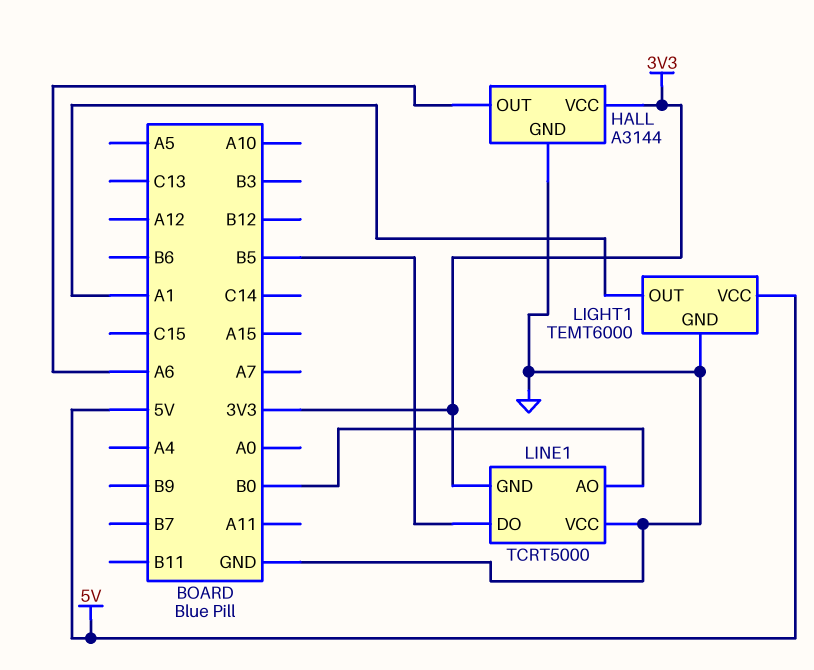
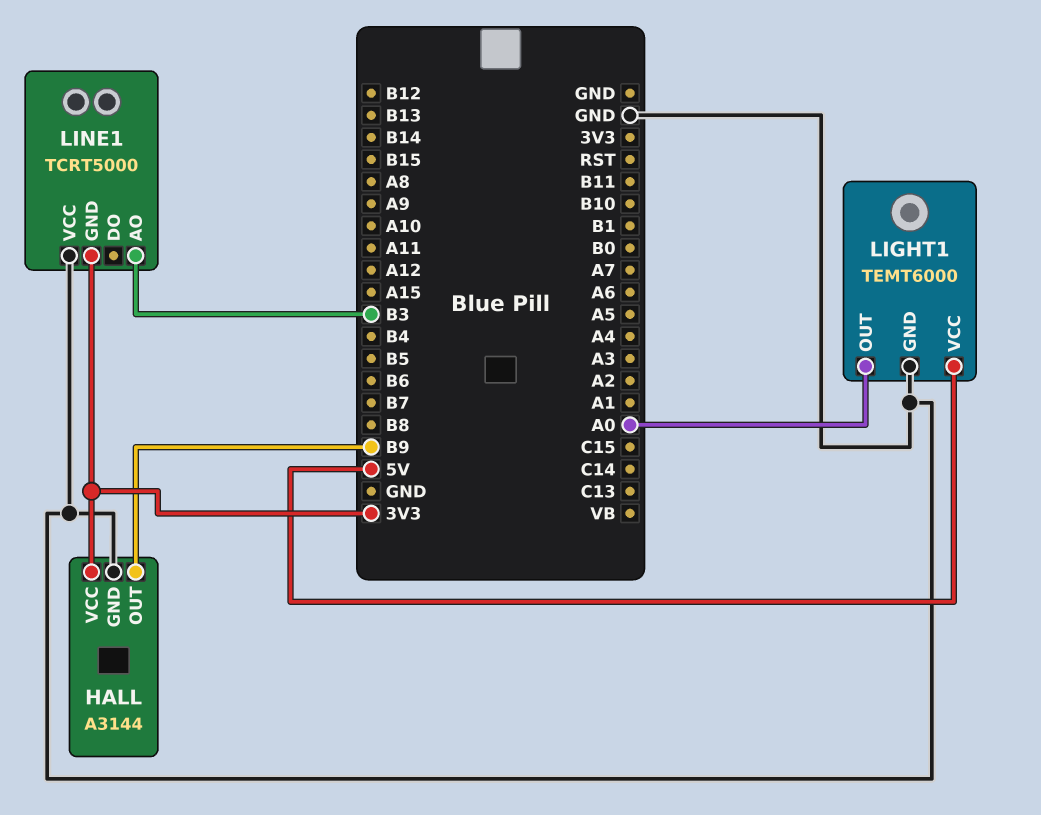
HALL pin OUT: A6 -> B9
LIGHT1 pin OUT: A1 -> A0
LINE1 pin AO: B0 -> B3
LINE1 pin DO: B5 -> none

